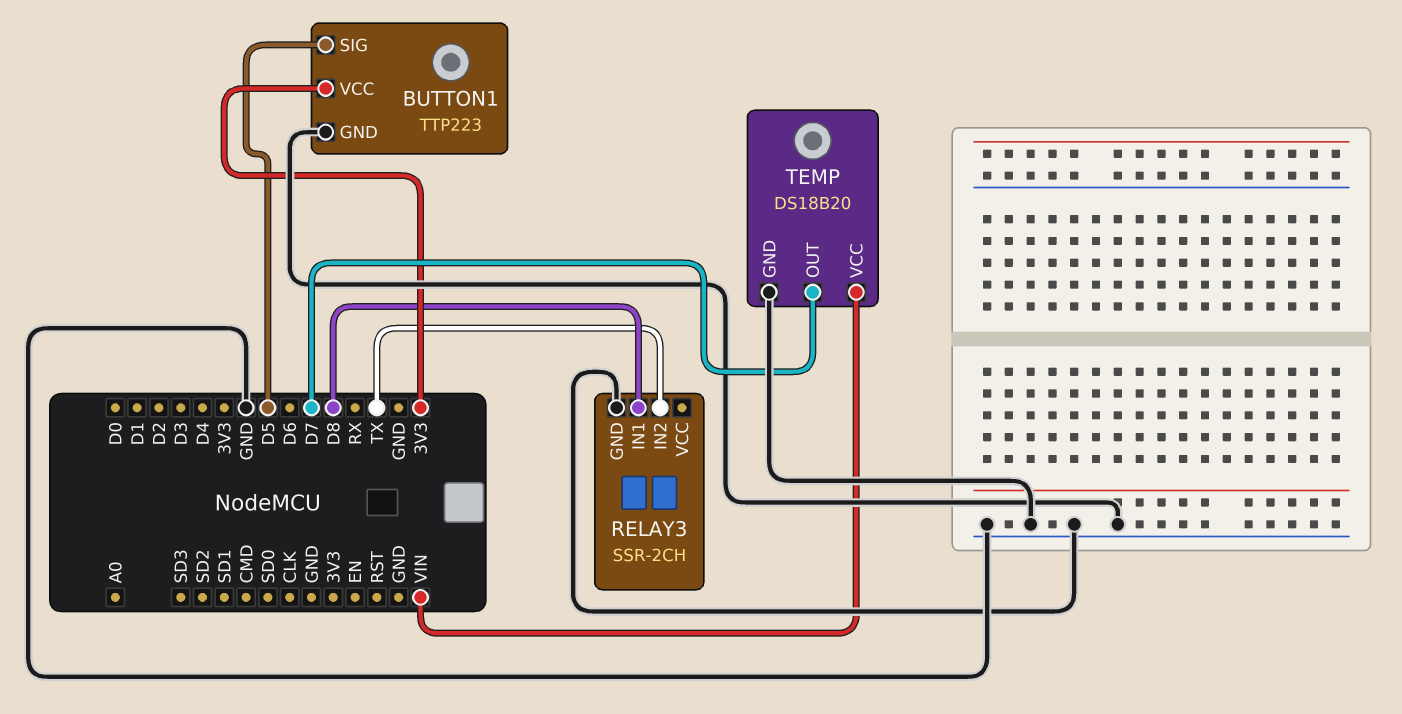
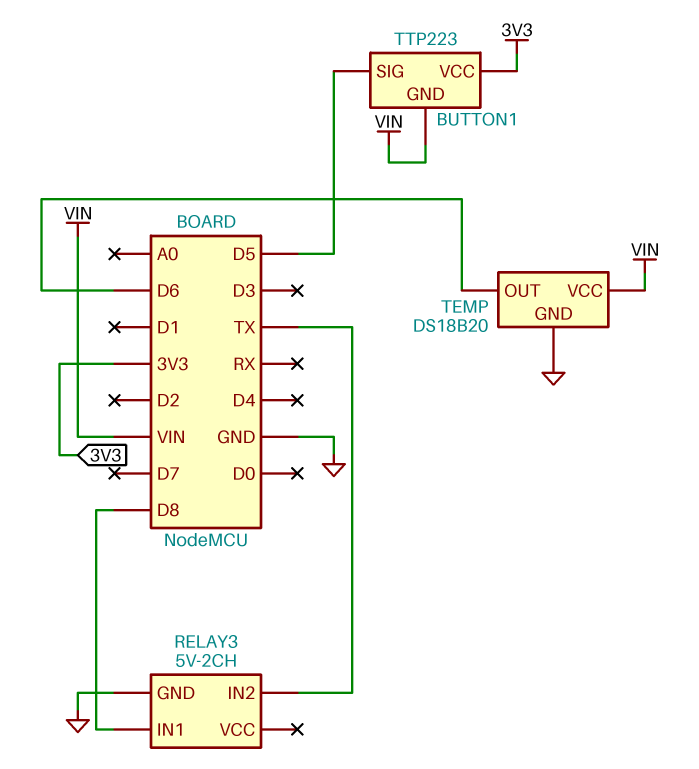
BUTTON1 pin GND: GND -> VIN
RELAY3: SSR-2CH -> 5V-2CH
TEMP pin OUT: D7 -> D6

